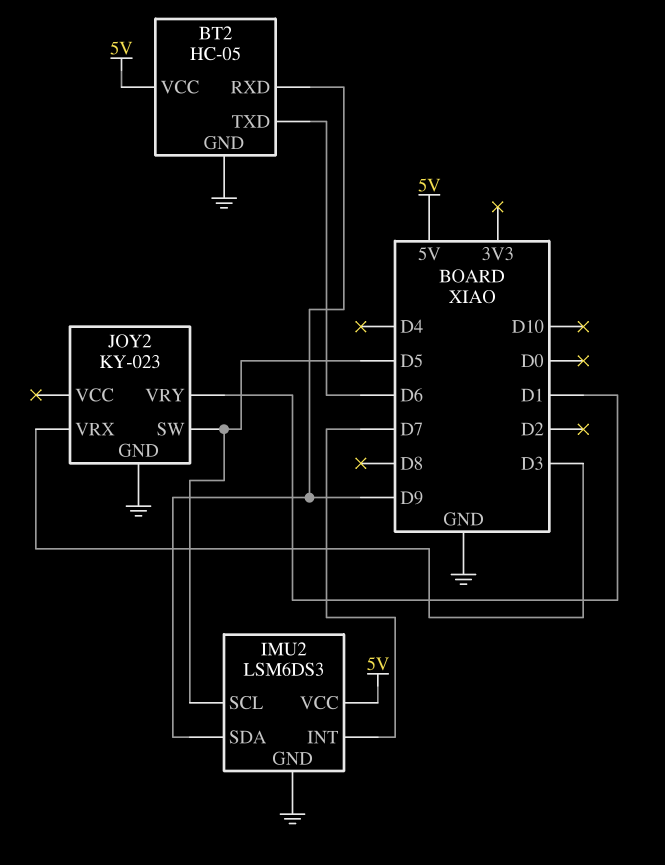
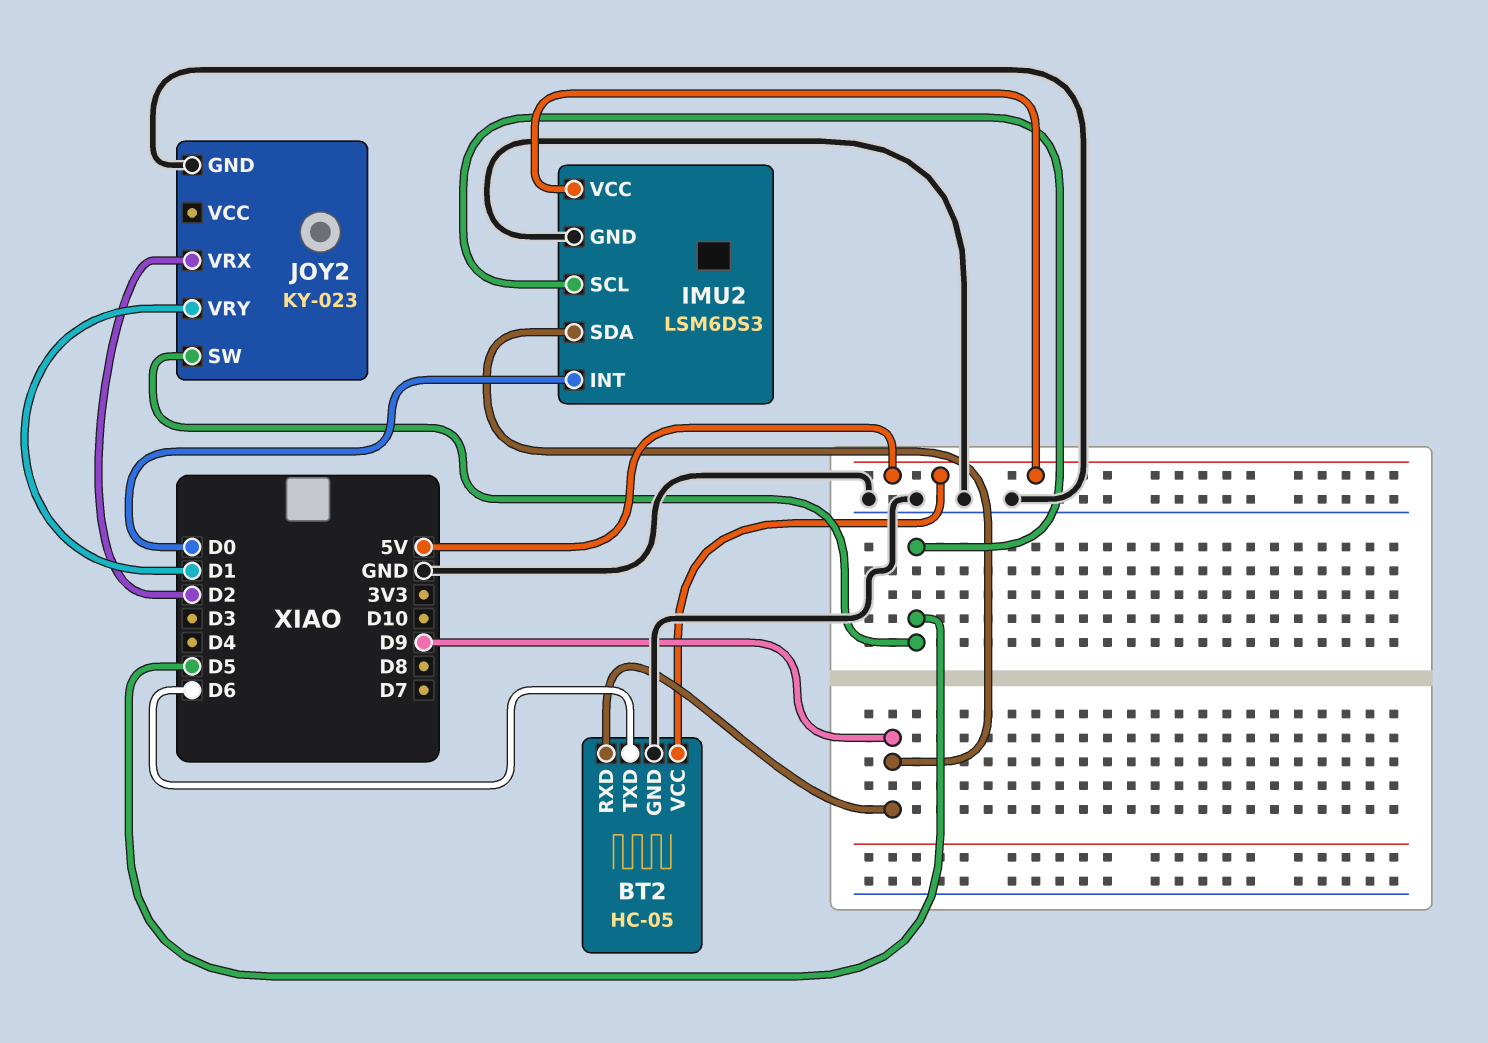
IMU2 pin INT: D7 -> D0
JOY2 pin VRX: D3 -> D2

